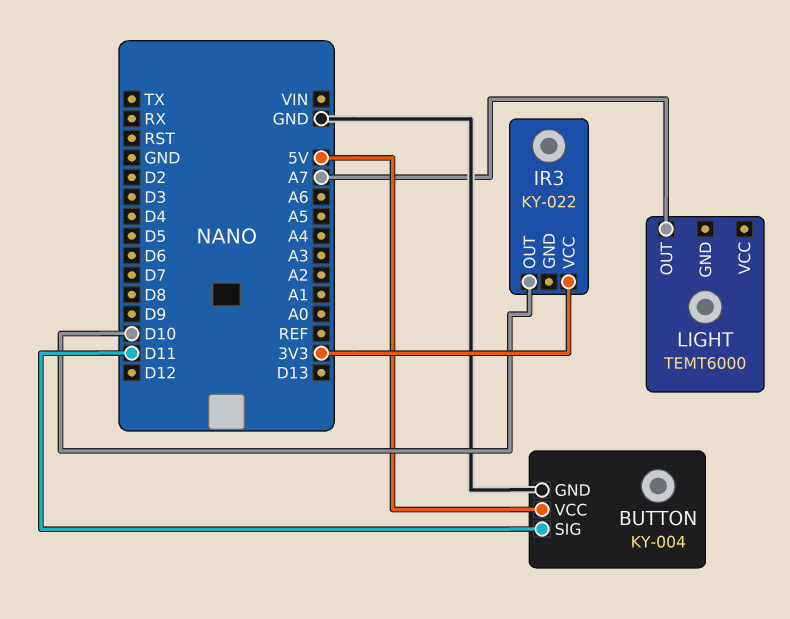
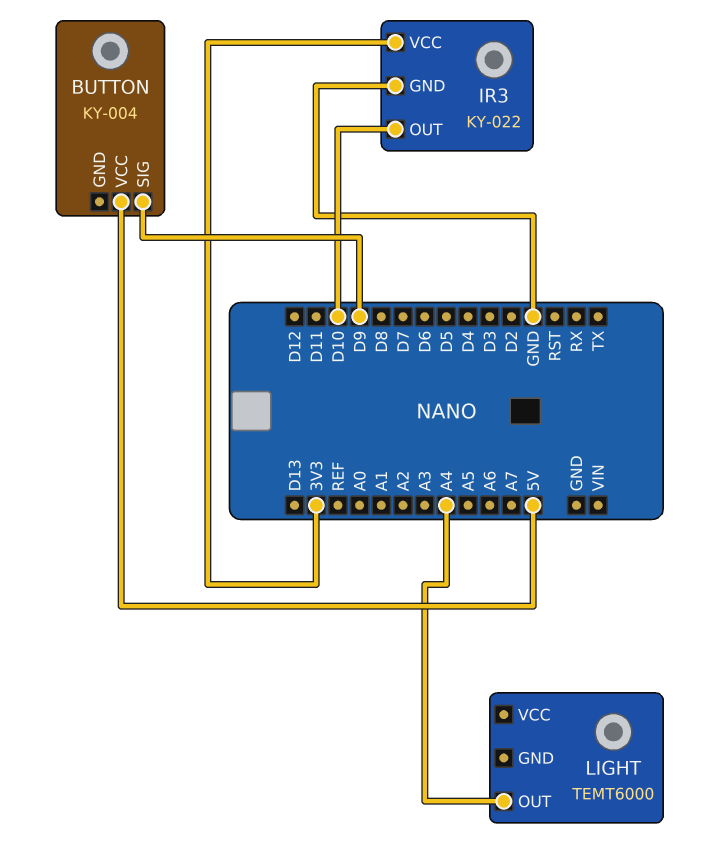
BUTTON pin GND: GND -> none
BUTTON pin SIG: D11 -> D9
IR3 pin GND: none -> GND
LIGHT pin OUT: A7 -> A4

